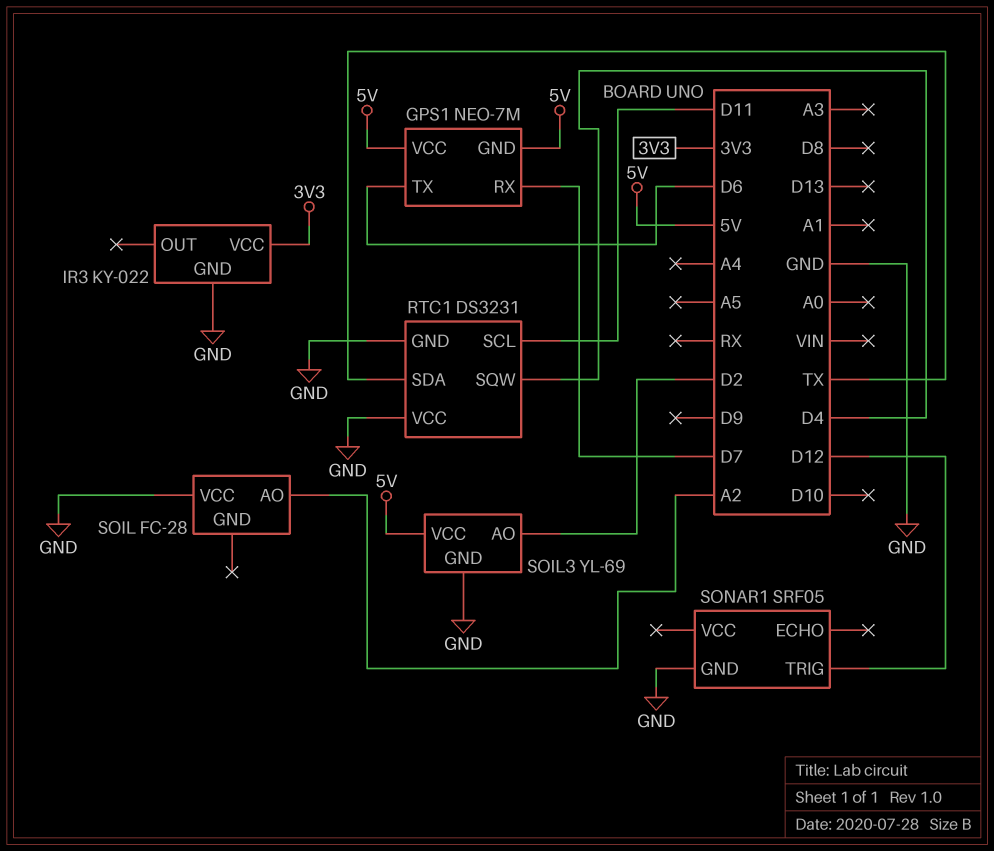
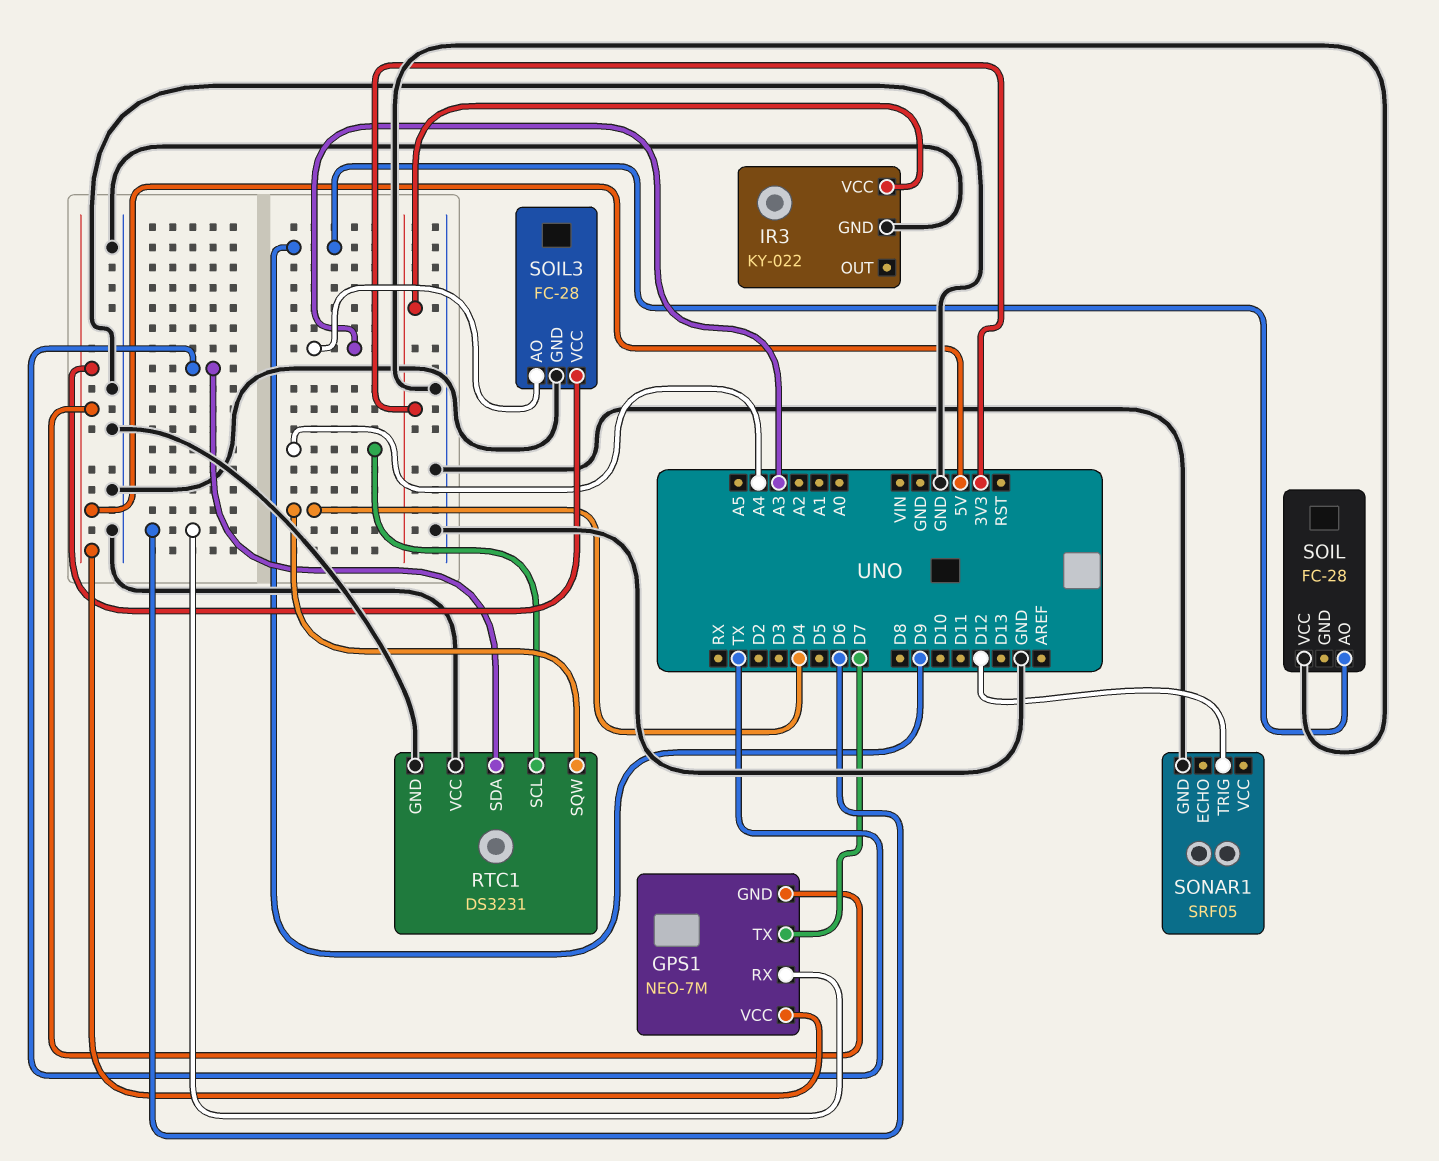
GPS1 pin RX: D7 -> D6
GPS1 pin TX: D6 -> D7
RTC1 pin SCL: D11 -> A4
SOIL pin AO: A2 -> D9
SOIL3: YL-69 -> FC-28
SOIL3 pin AO: D2 -> A3

